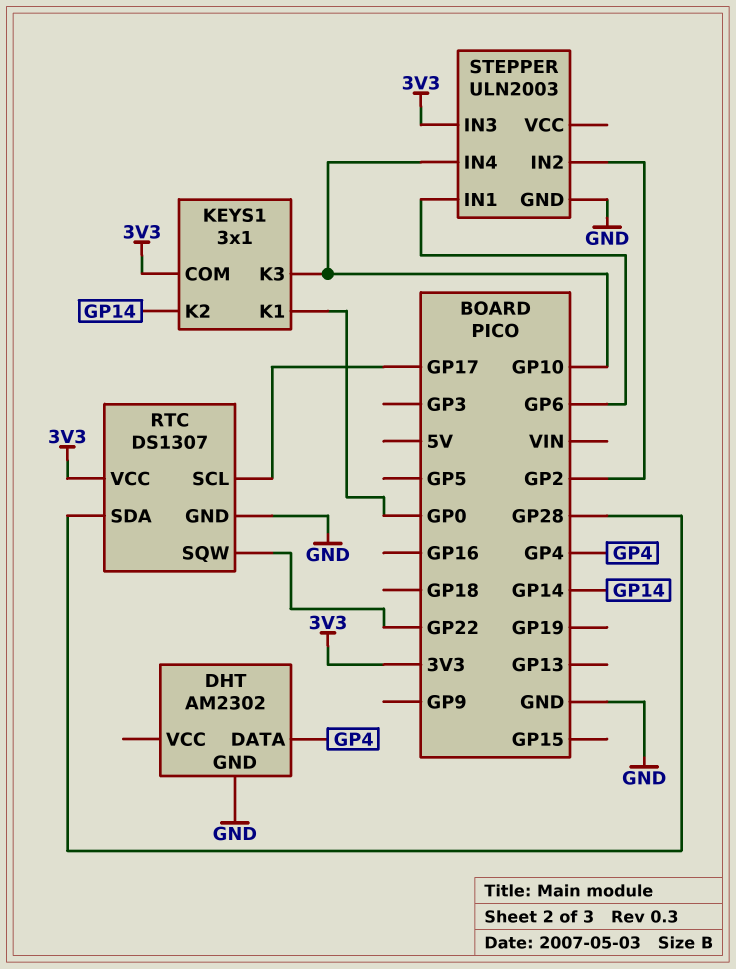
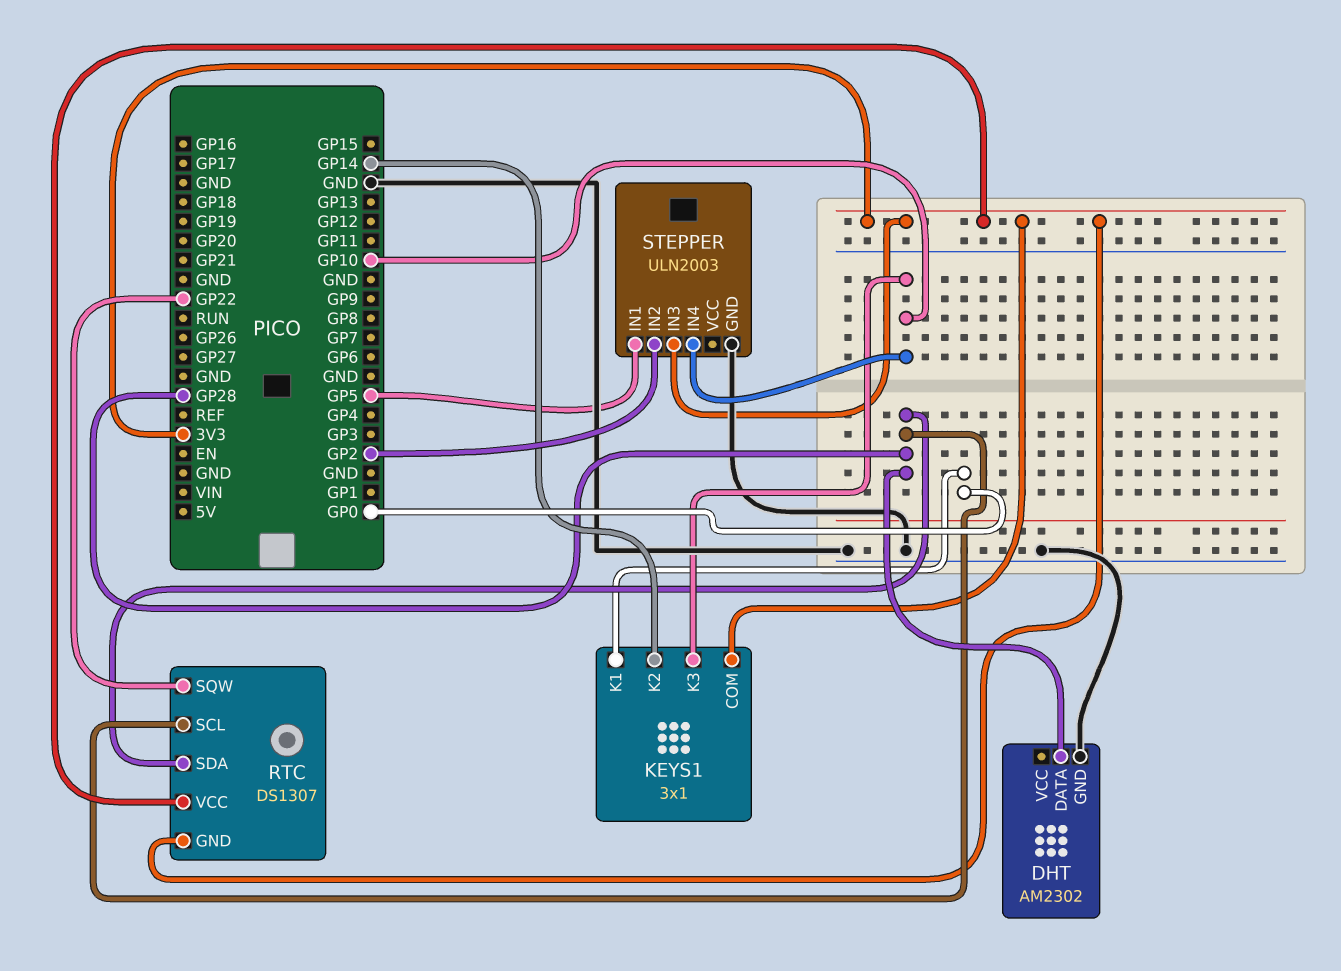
DHT pin DATA: GP4 -> GP28
RTC pin GND: GND -> 3V3
RTC pin SCL: GP17 -> GP28
STEPPER pin IN1: GP6 -> GP5

